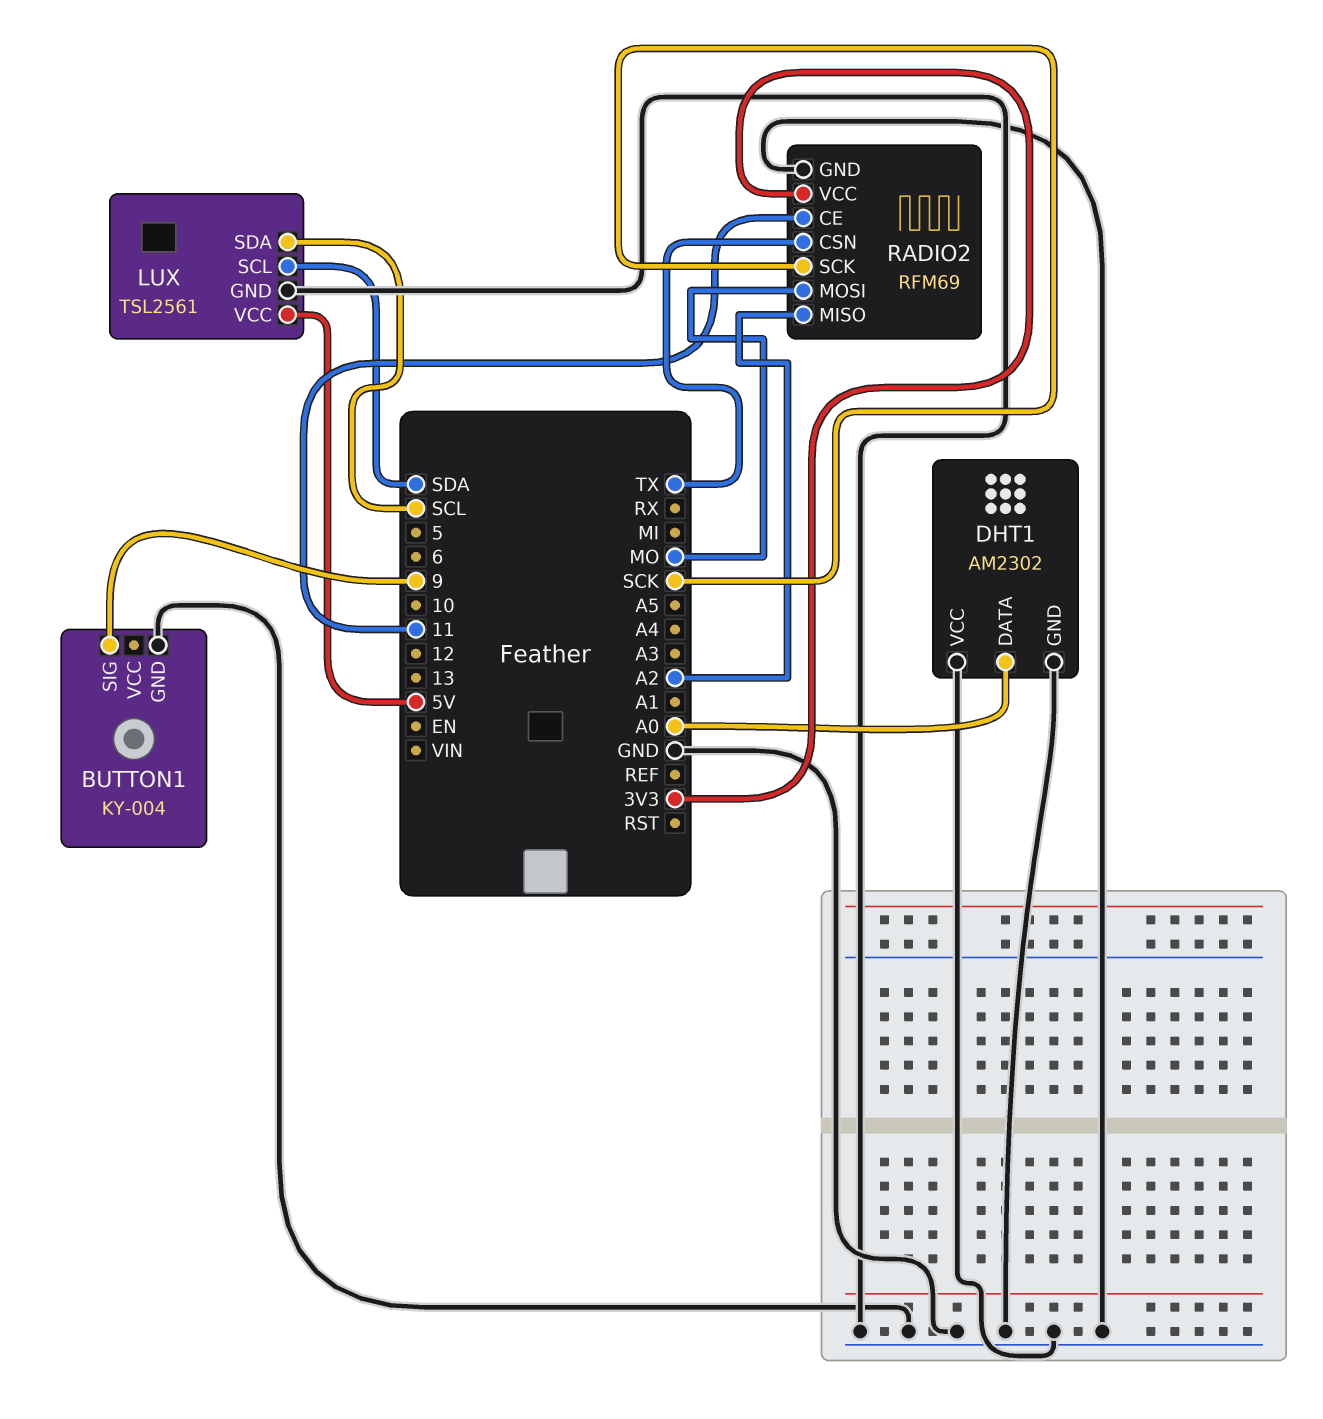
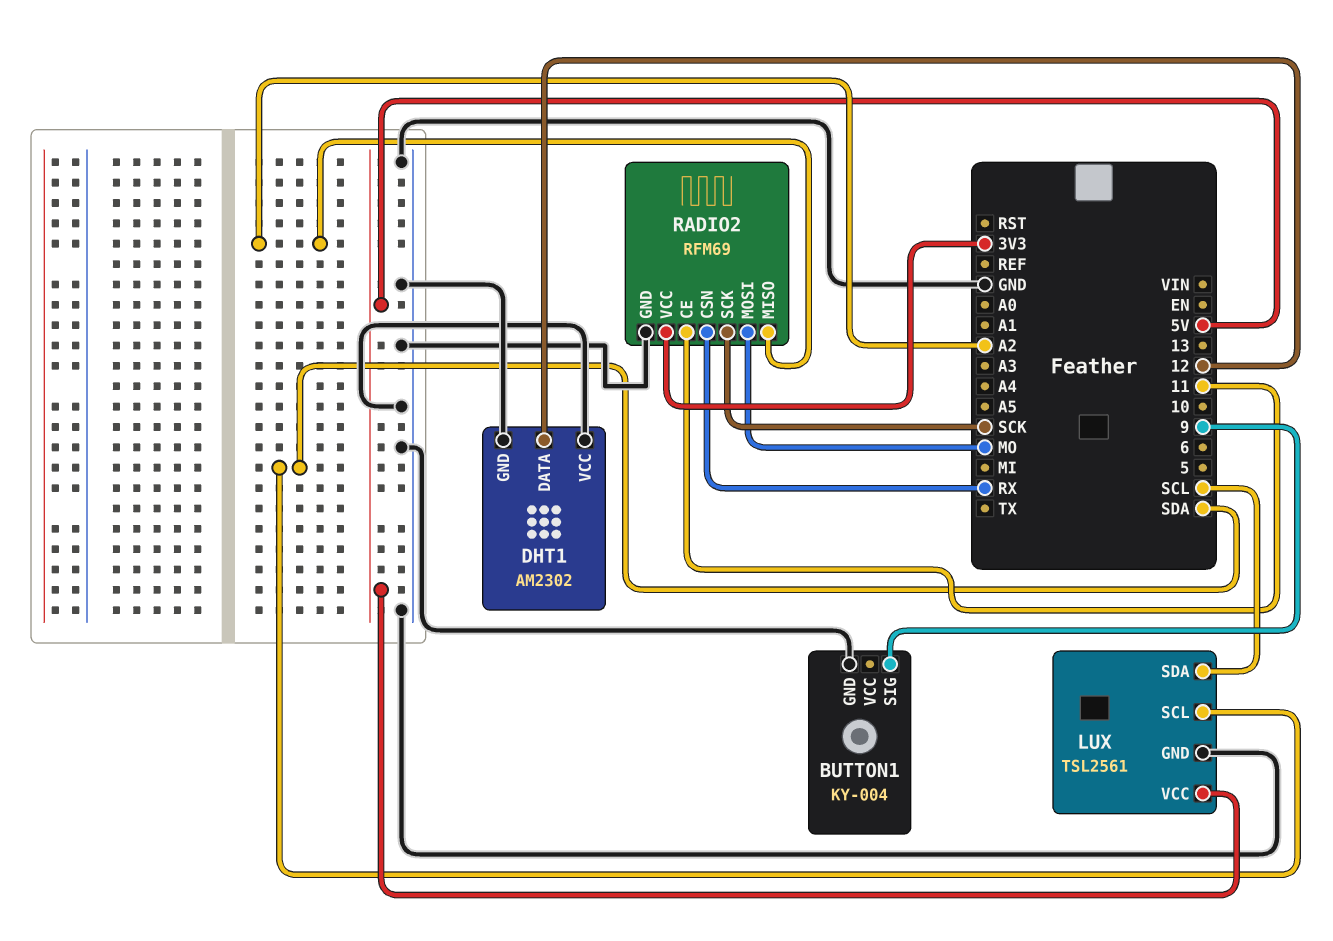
DHT1 pin DATA: A0 -> 12
RADIO2 pin CSN: TX -> RX

